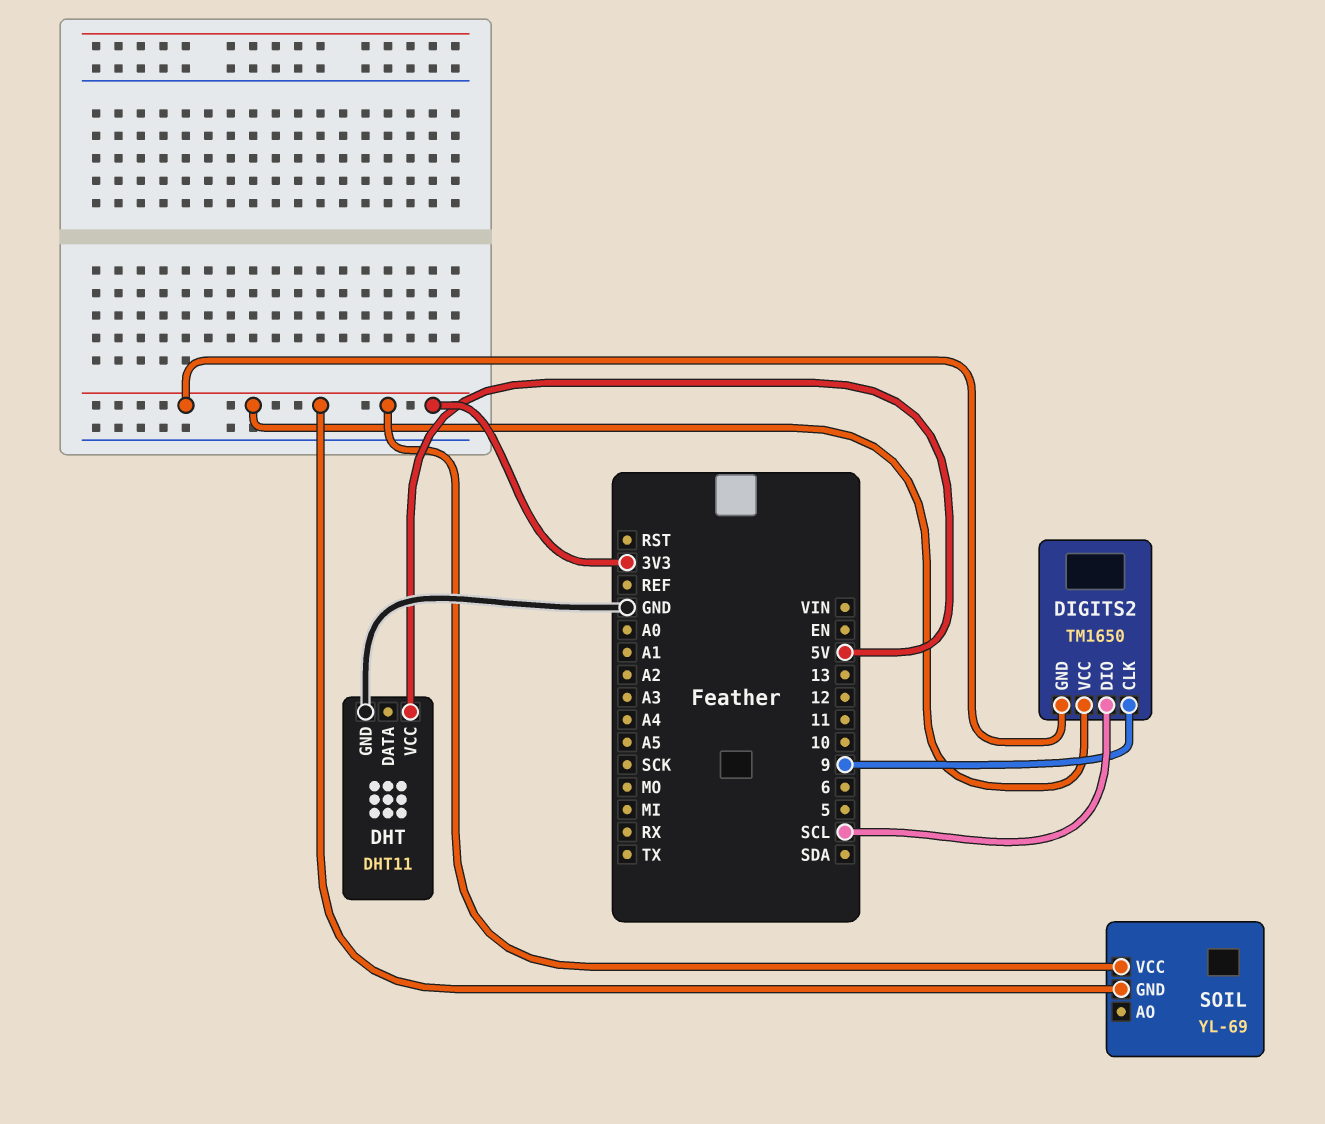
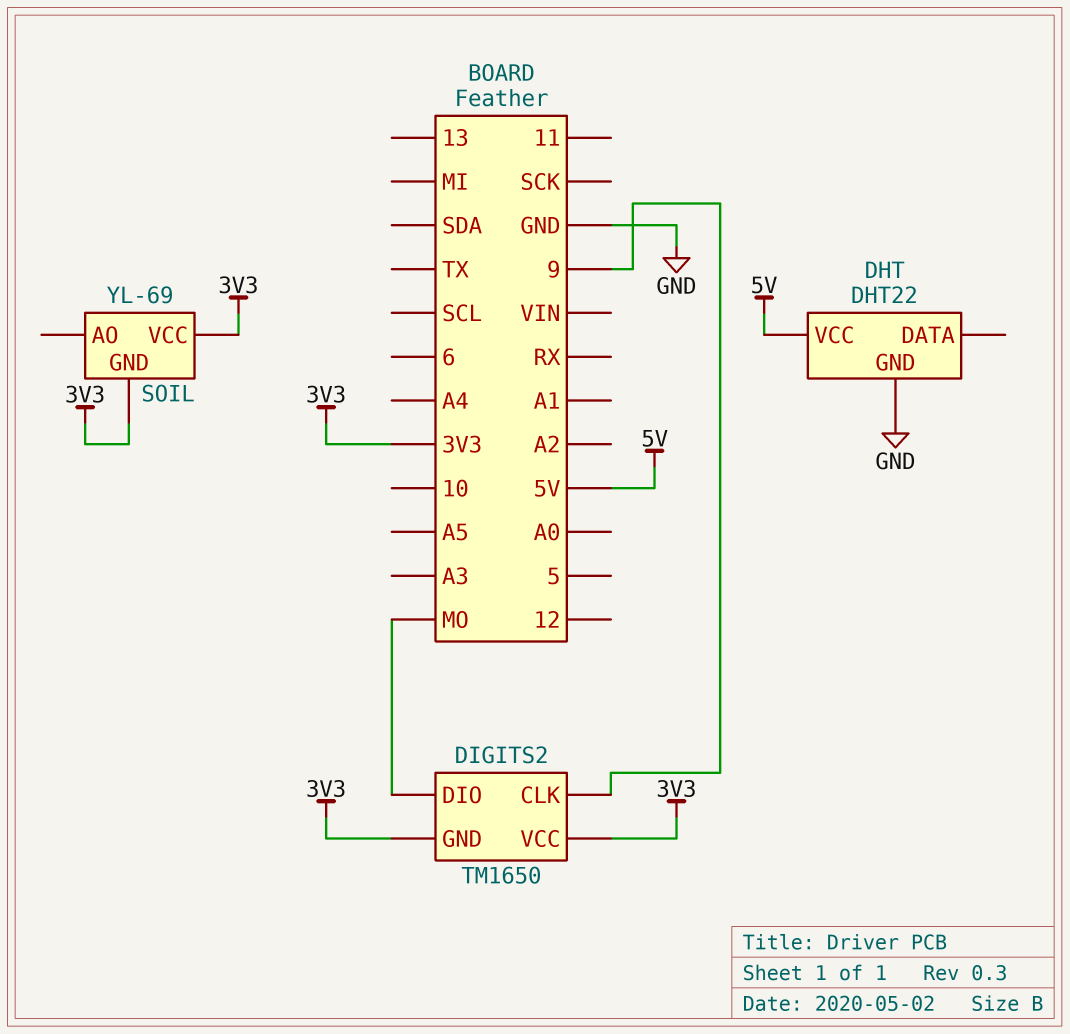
DHT: DHT11 -> DHT22
DIGITS2 pin DIO: SCL -> MO

